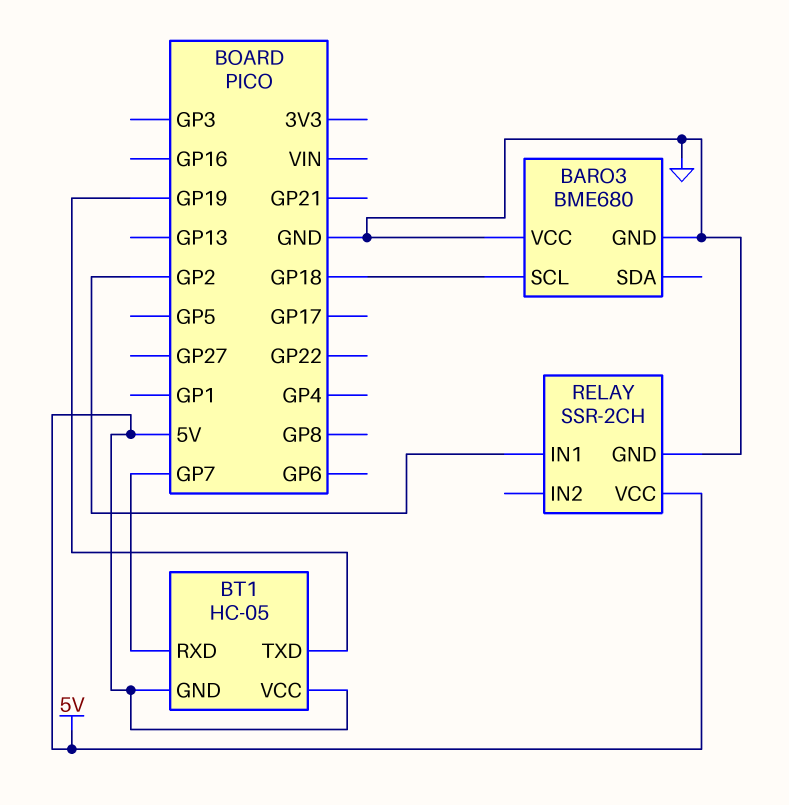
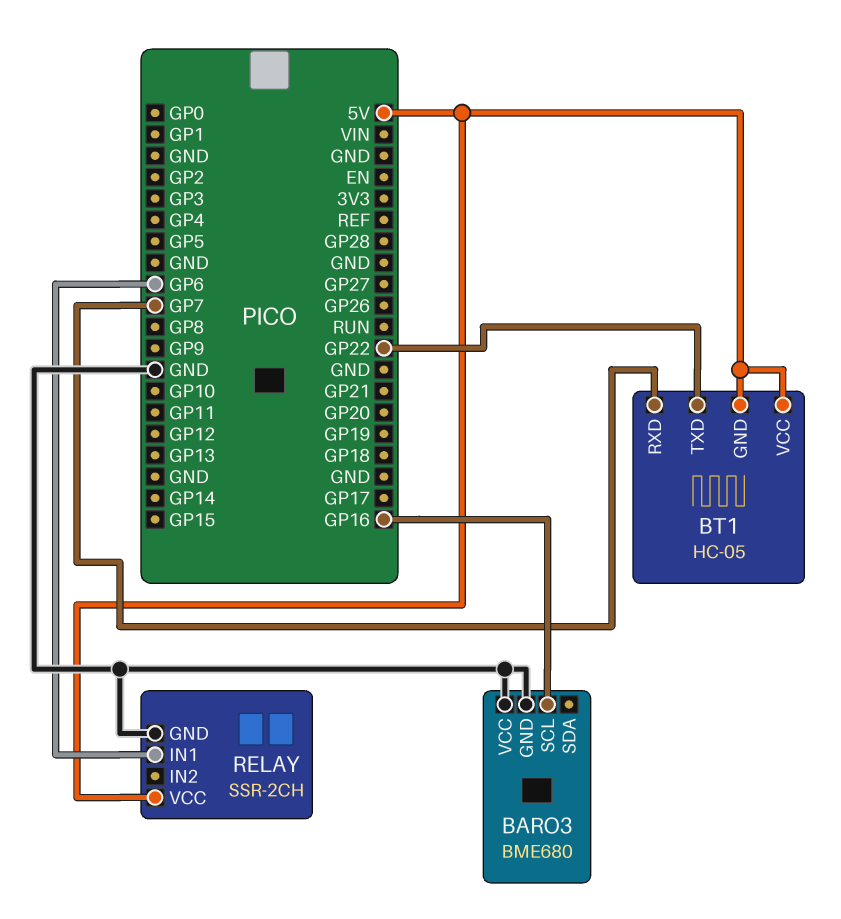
BARO3 pin SCL: GP18 -> GP16
BT1 pin TXD: GP19 -> GP22
RELAY pin IN1: GP2 -> GP6

